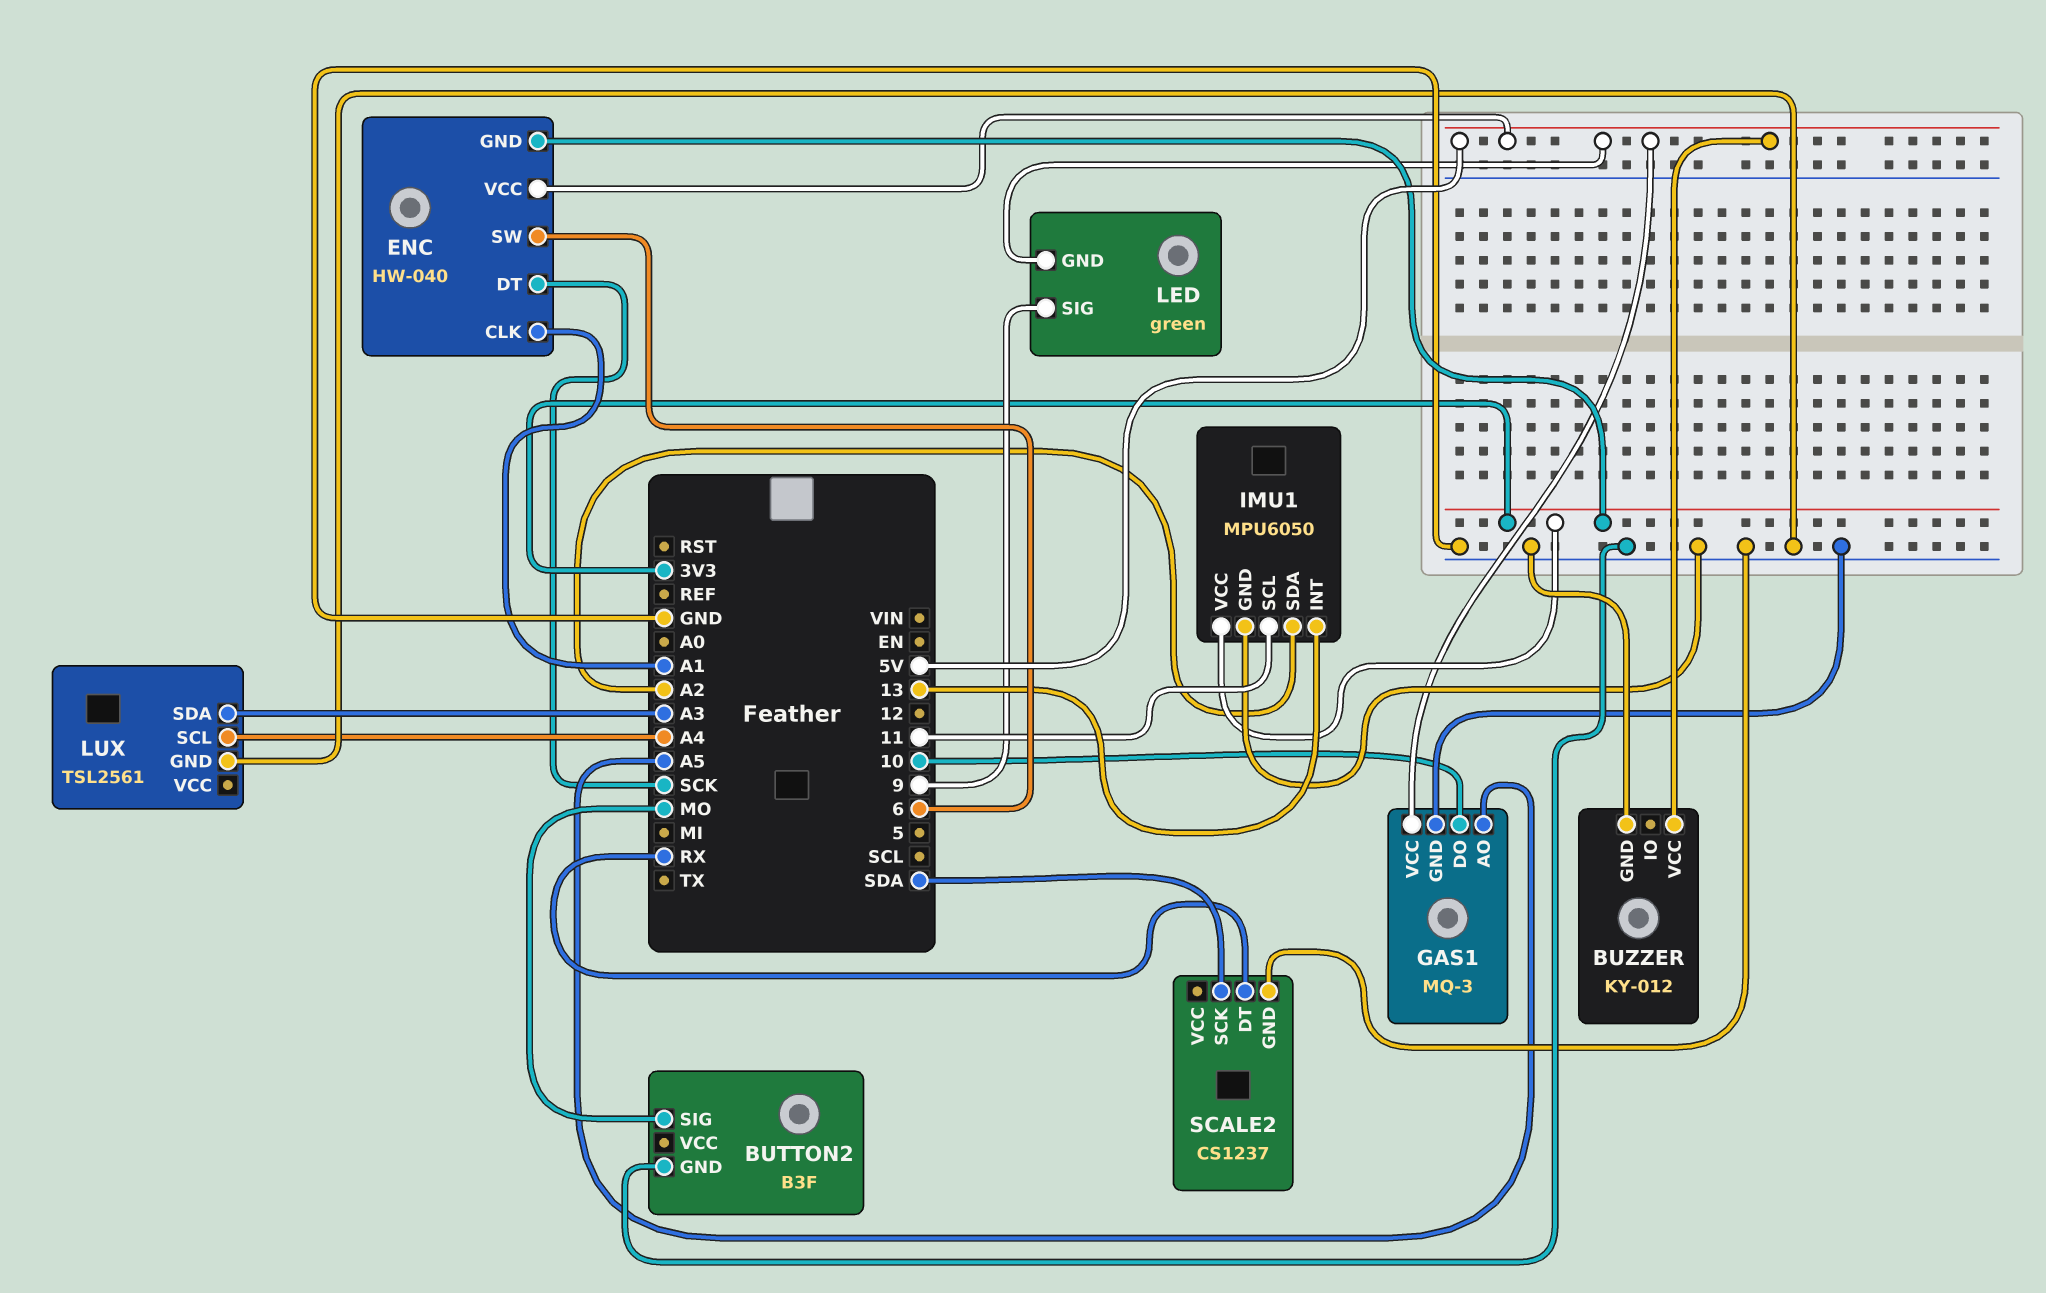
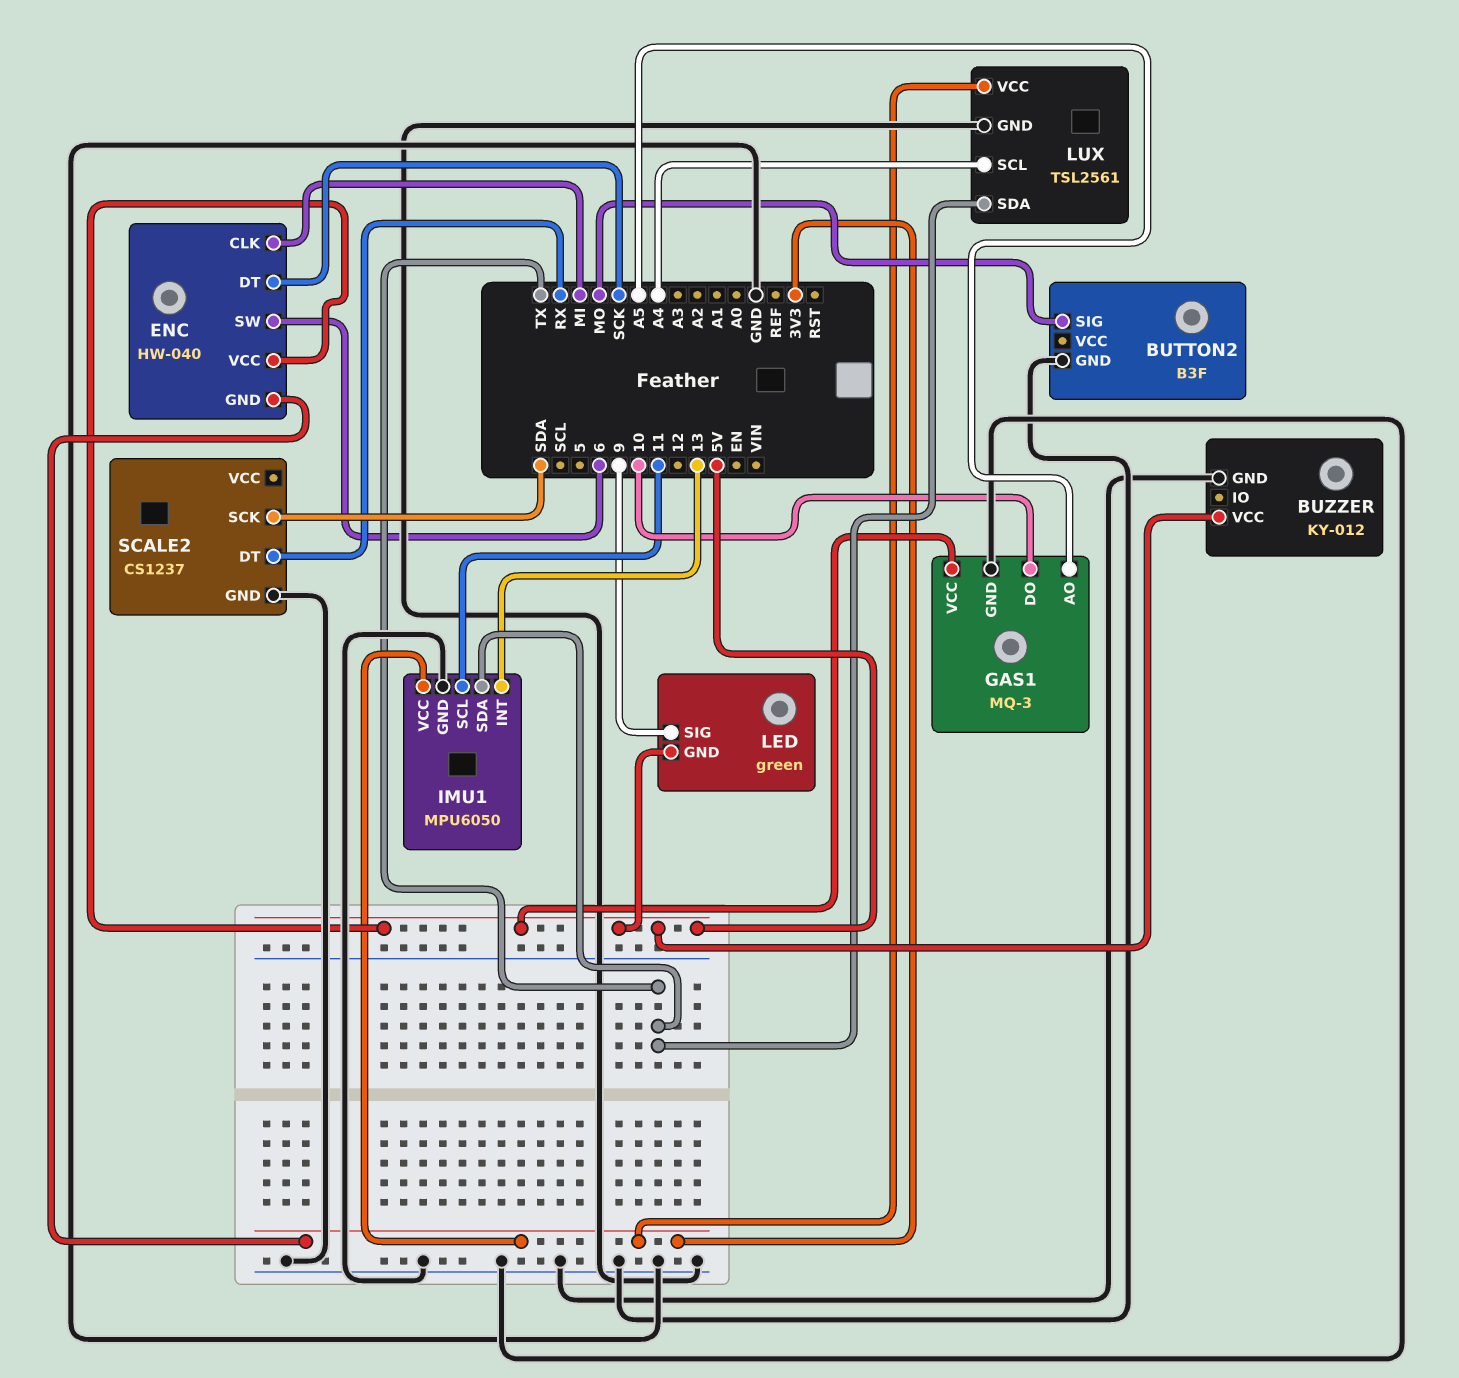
ENC pin CLK: A1 -> MI
IMU1 pin SDA: A2 -> TX
LUX pin SDA: A3 -> TX
LUX pin VCC: none -> 3V3

